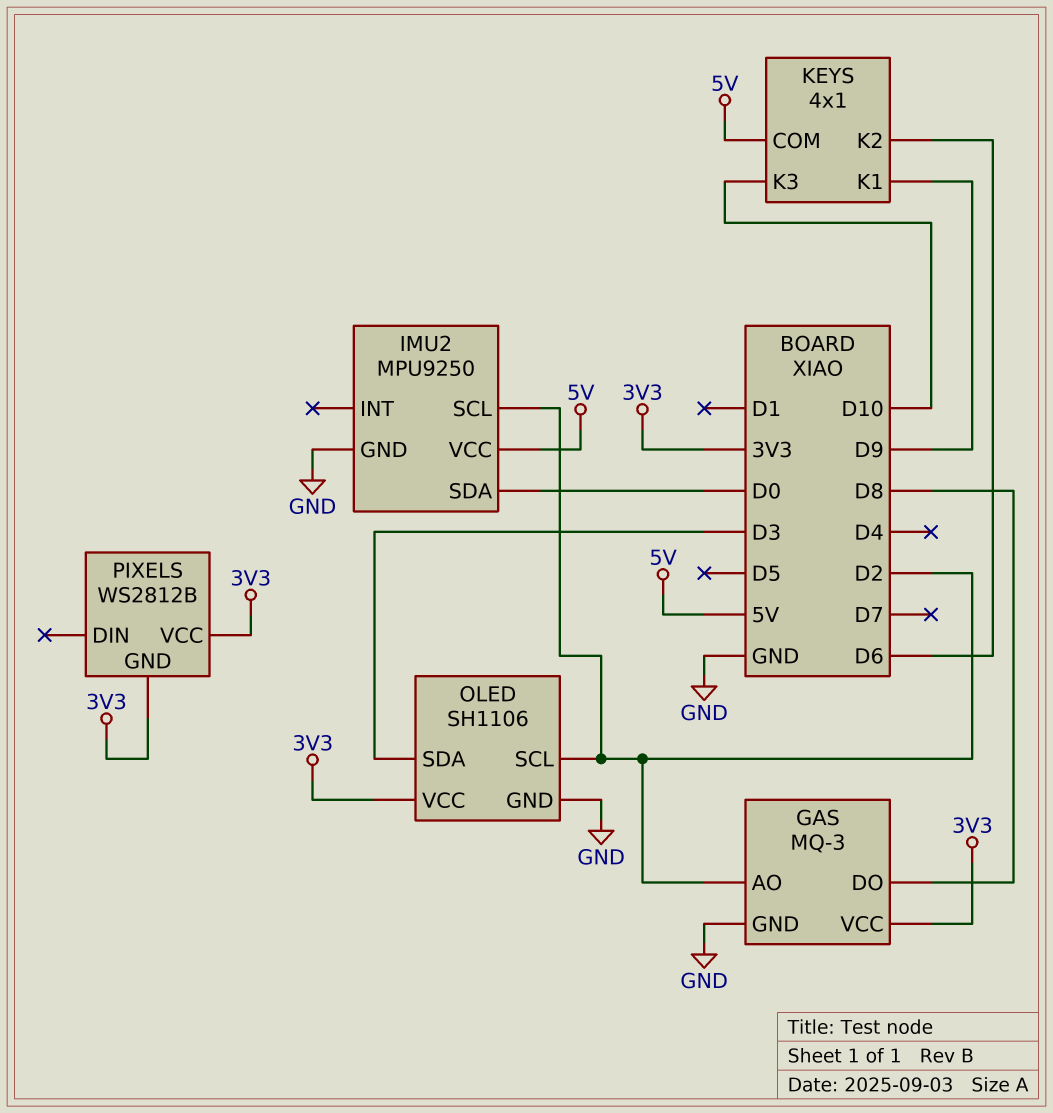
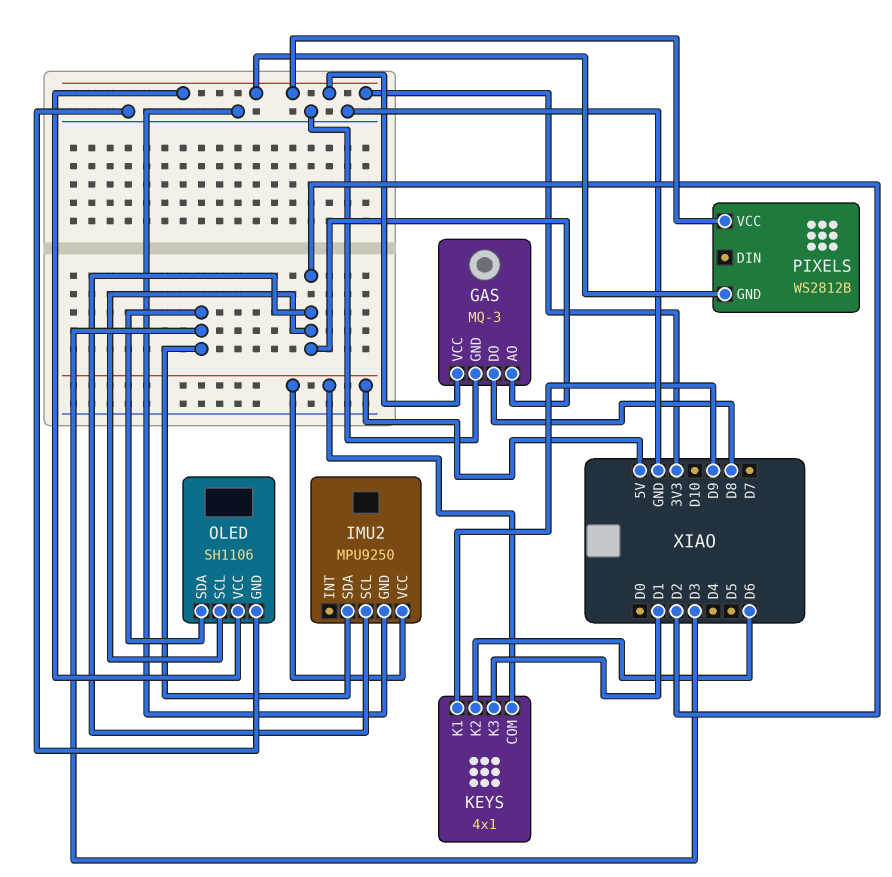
IMU2 pin SDA: D0 -> D3
KEYS pin K3: D10 -> D1

